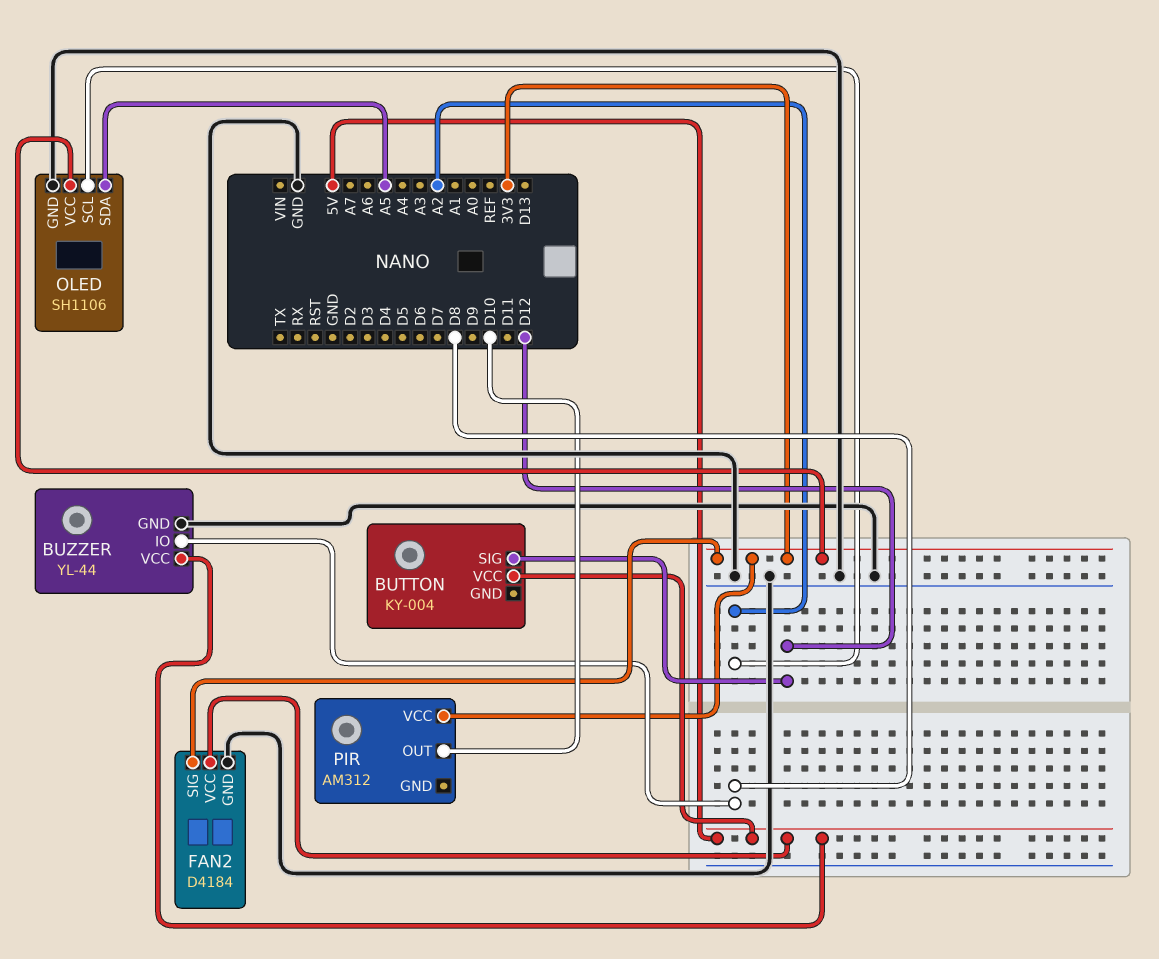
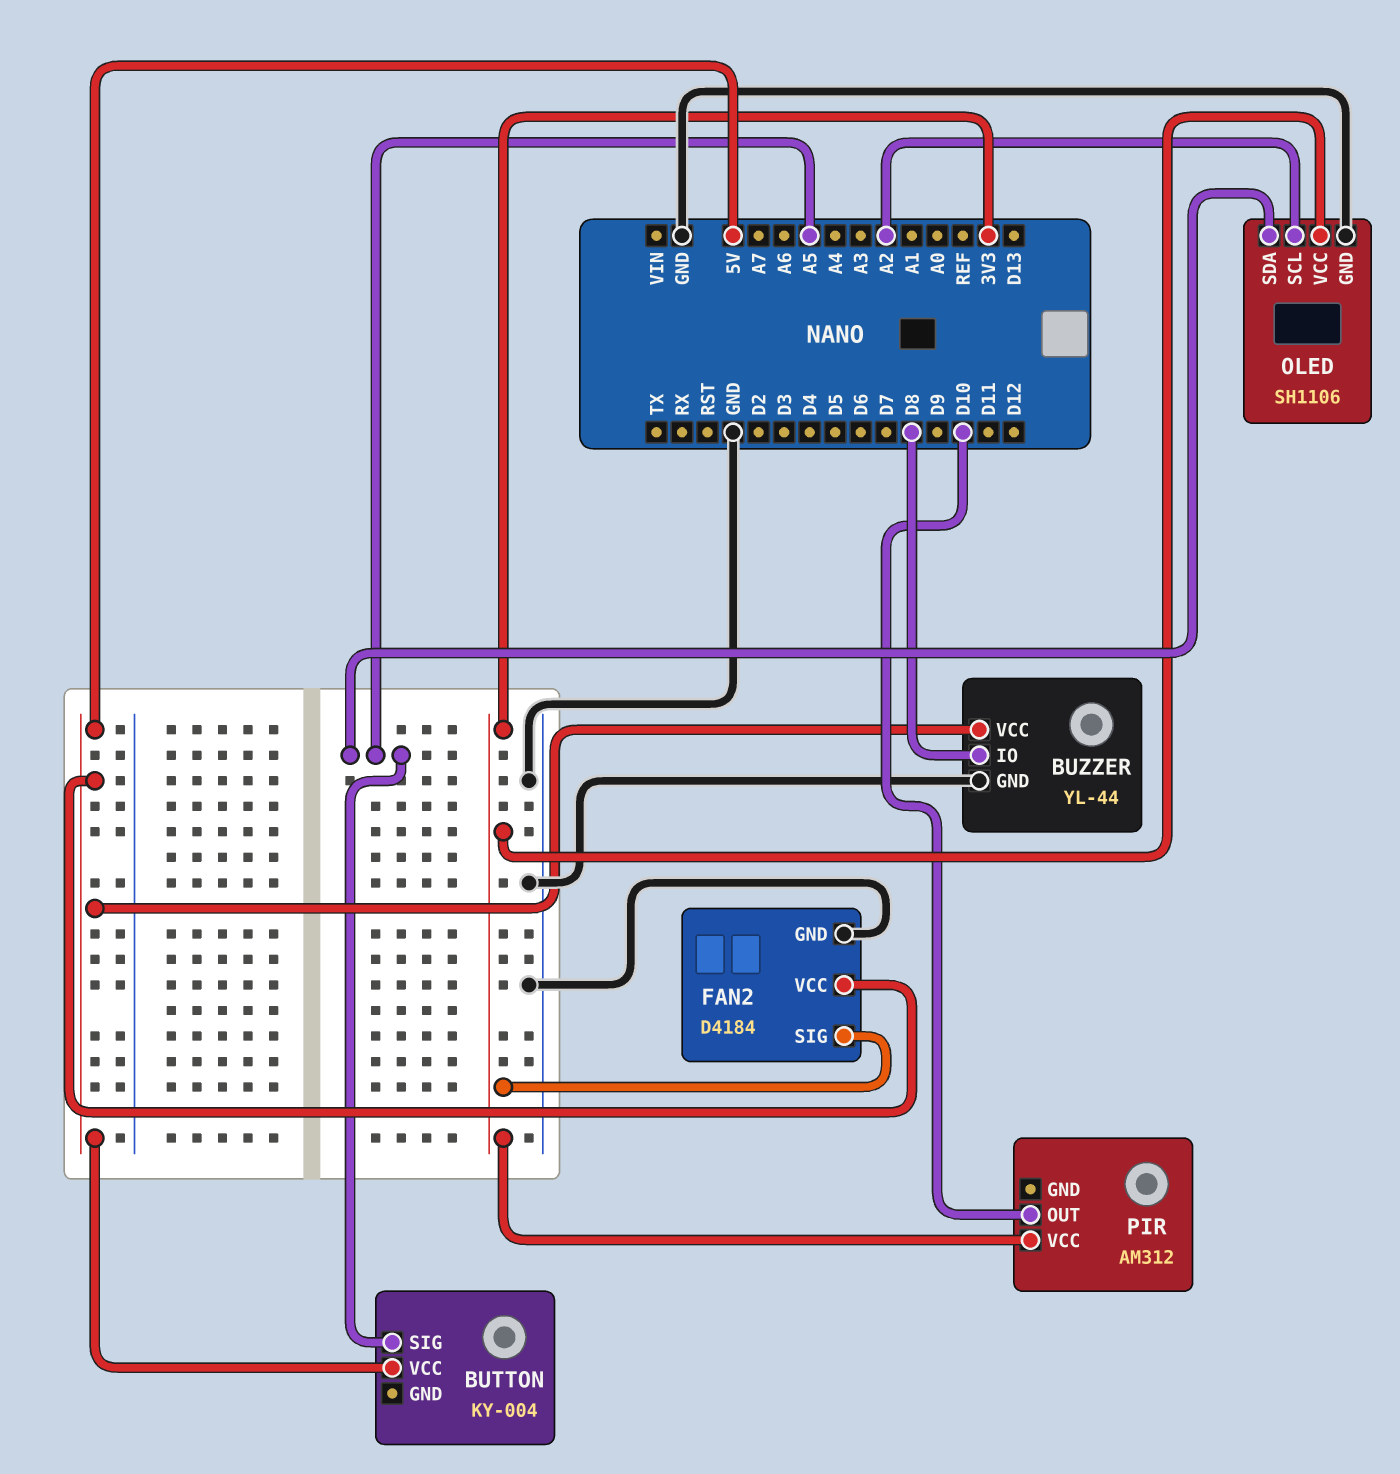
BUTTON pin SIG: D12 -> A5

